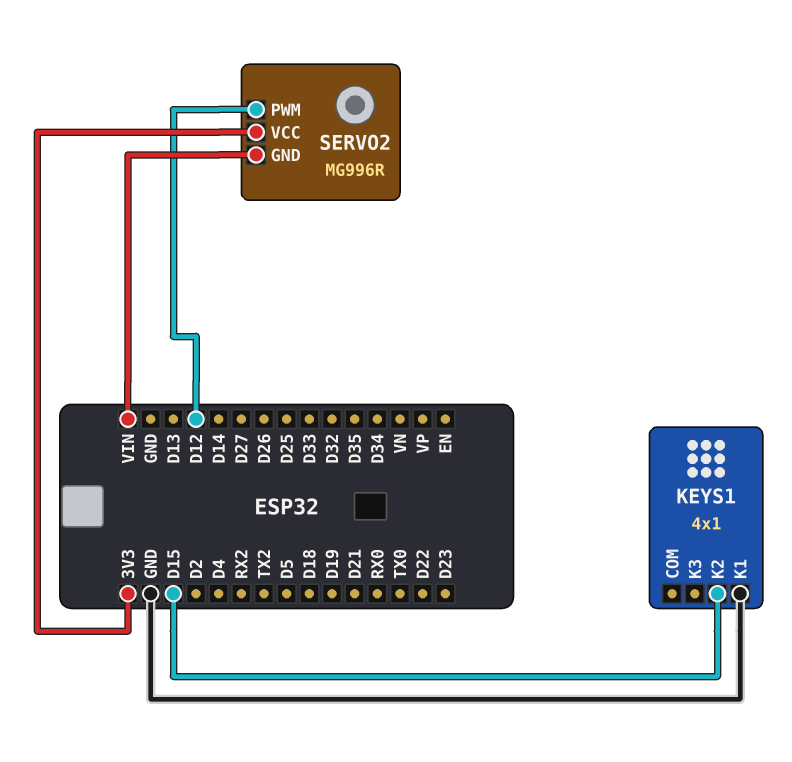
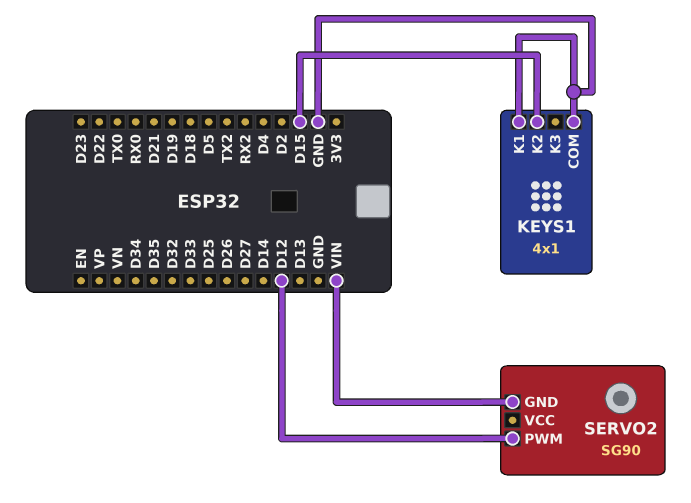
KEYS1 pin COM: none -> GND
SERVO2: MG996R -> SG90
SERVO2 pin VCC: 3V3 -> none

